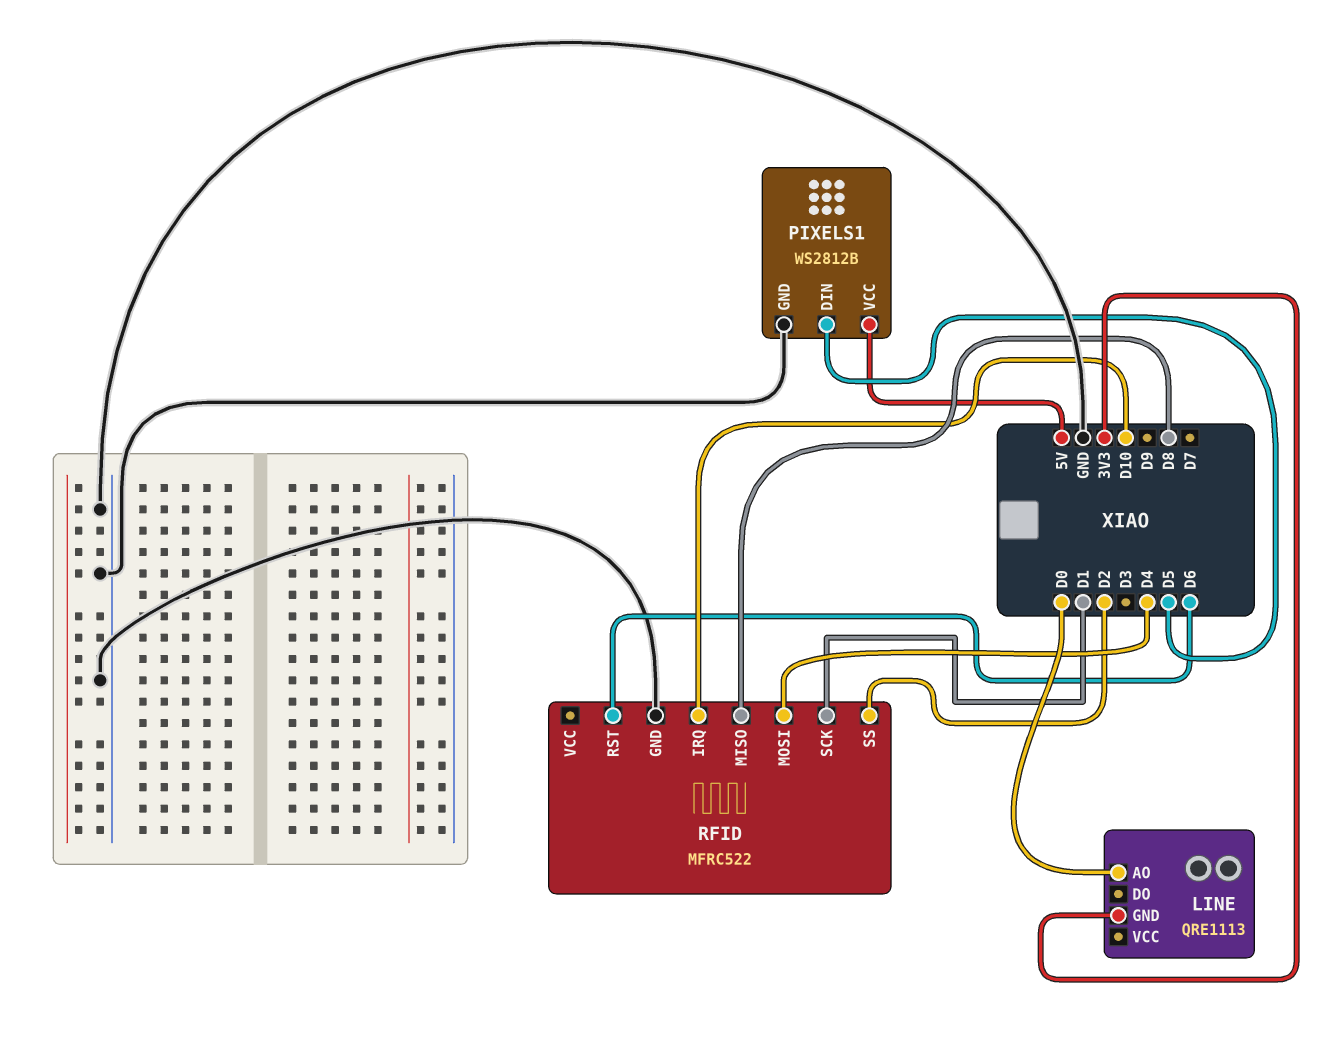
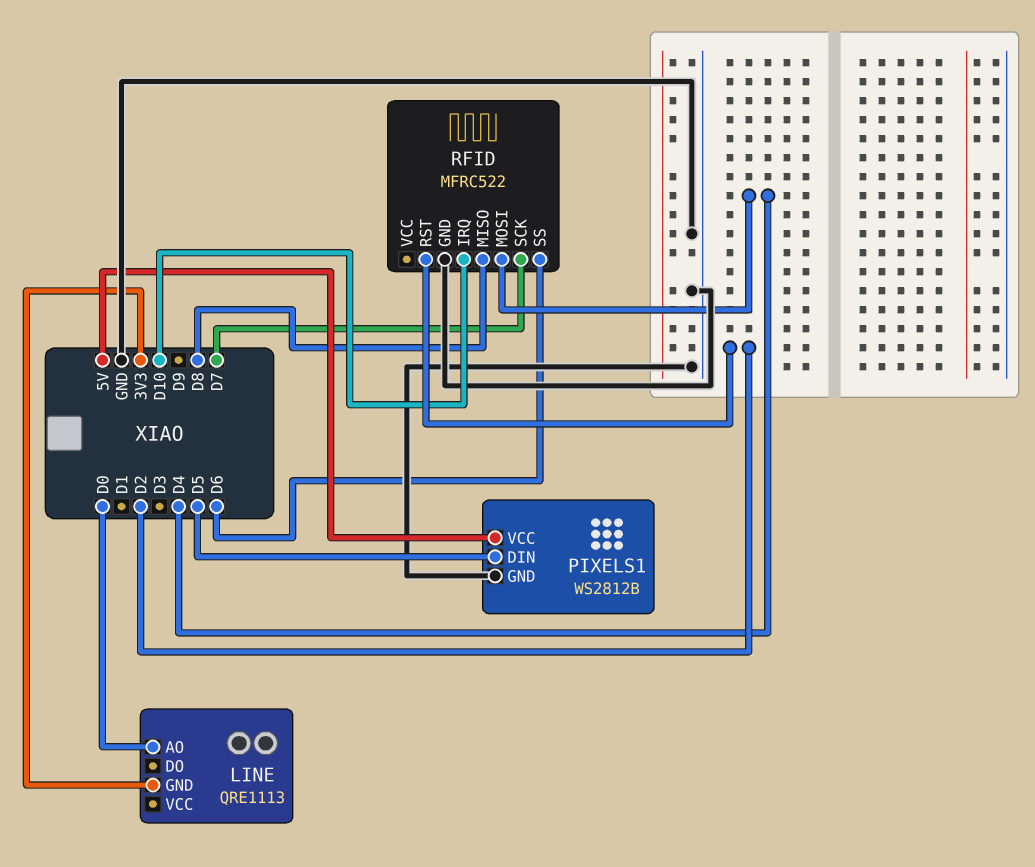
RFID pin RST: D6 -> D2
RFID pin SCK: D1 -> D7
RFID pin SS: D2 -> D6

